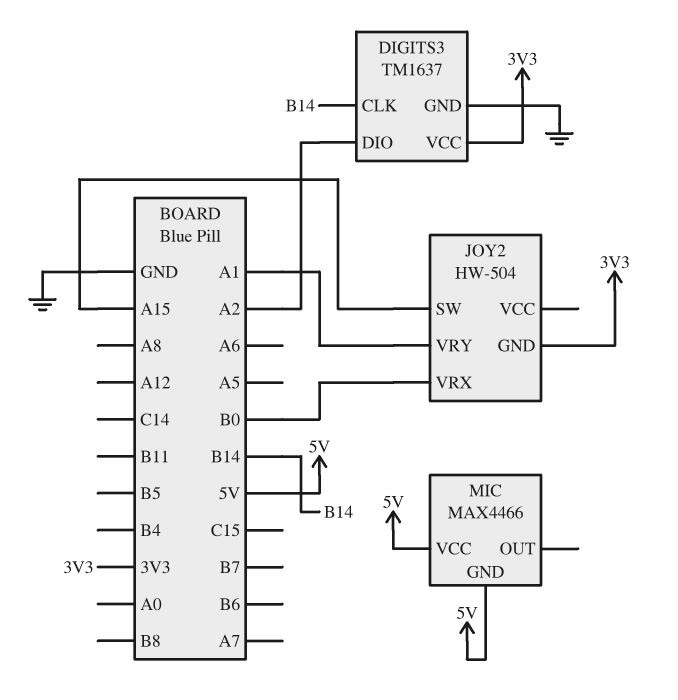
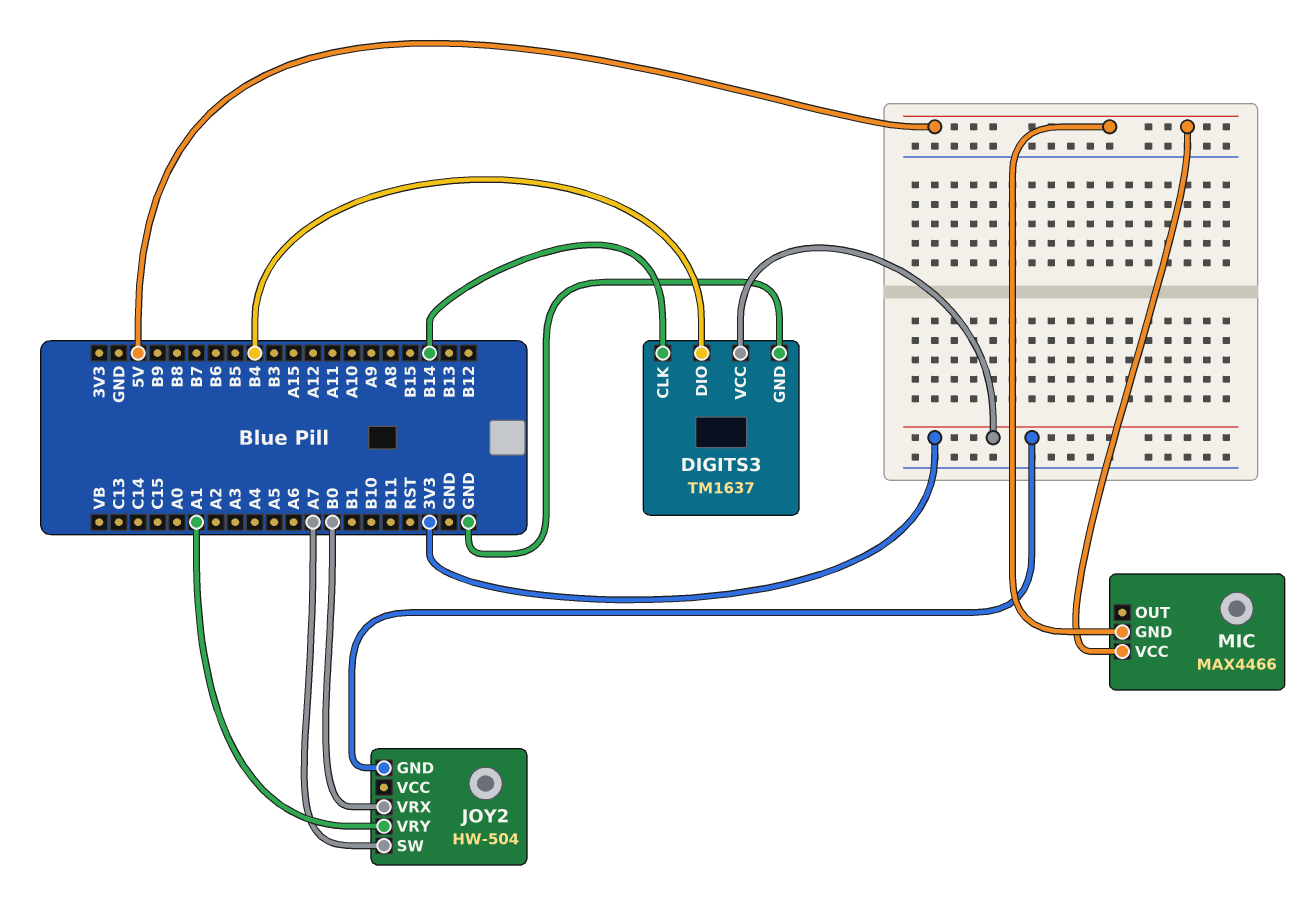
DIGITS3 pin DIO: A2 -> B4
JOY2 pin SW: A15 -> A7

